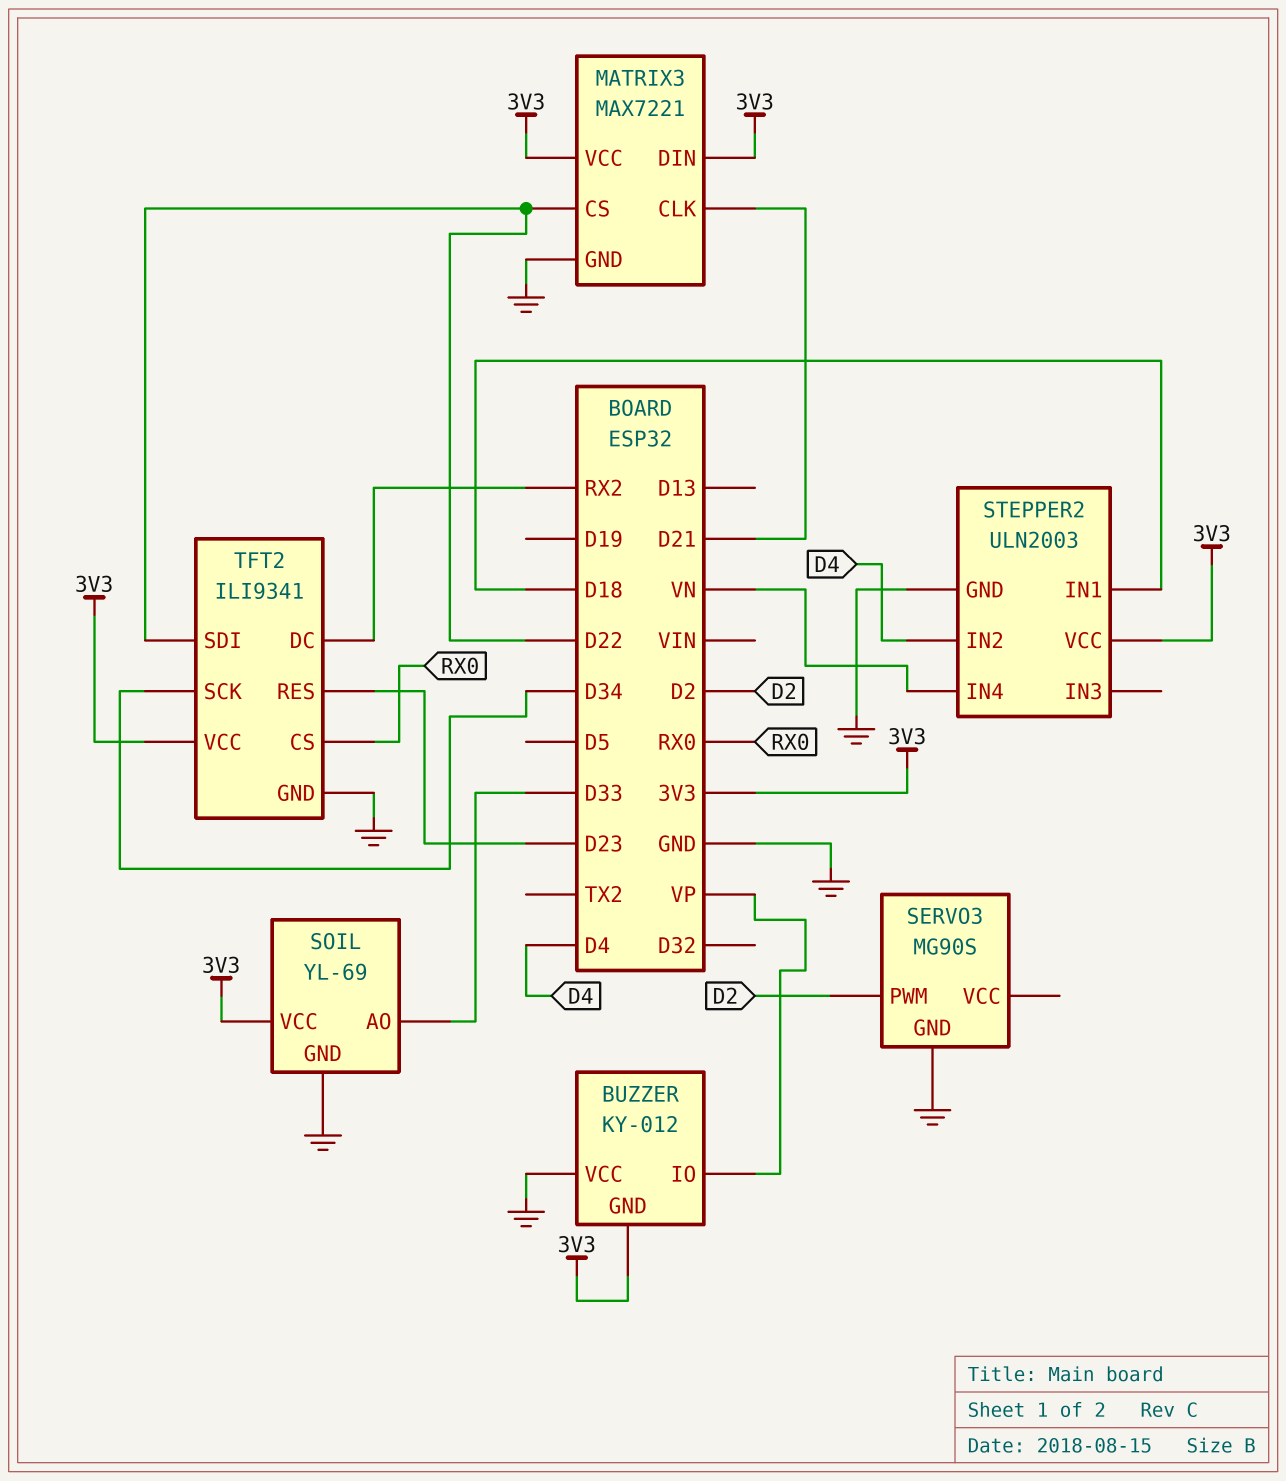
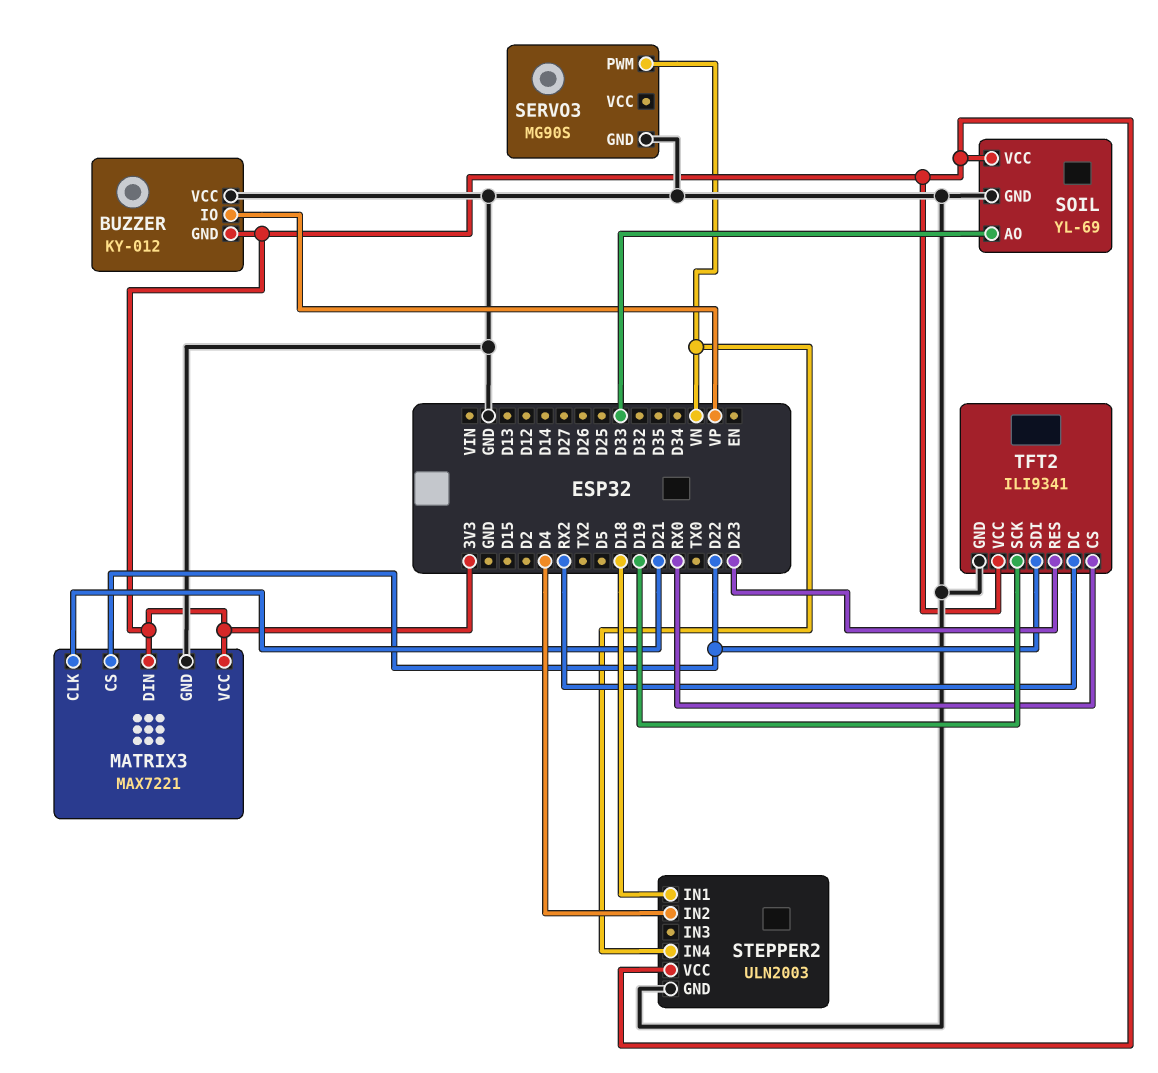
SERVO3 pin PWM: D2 -> VN
TFT2 pin SCK: D34 -> D19

